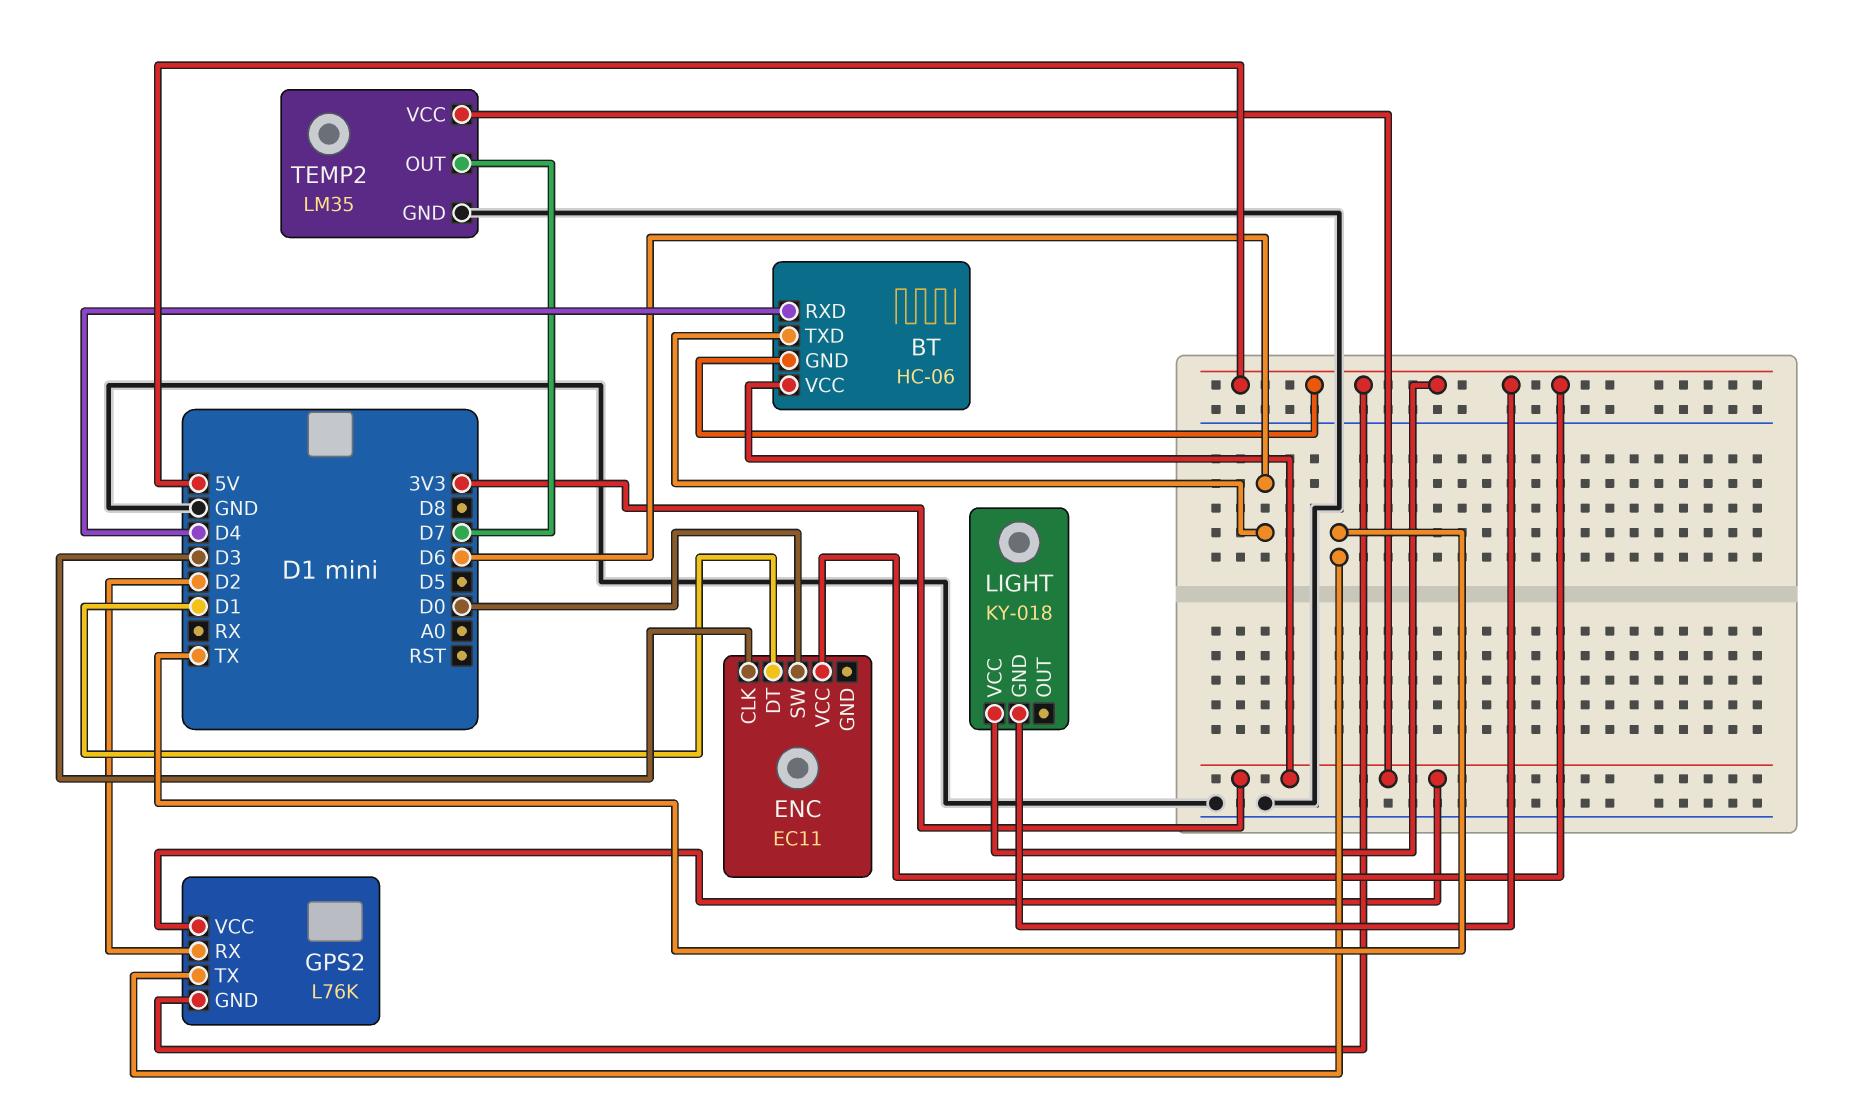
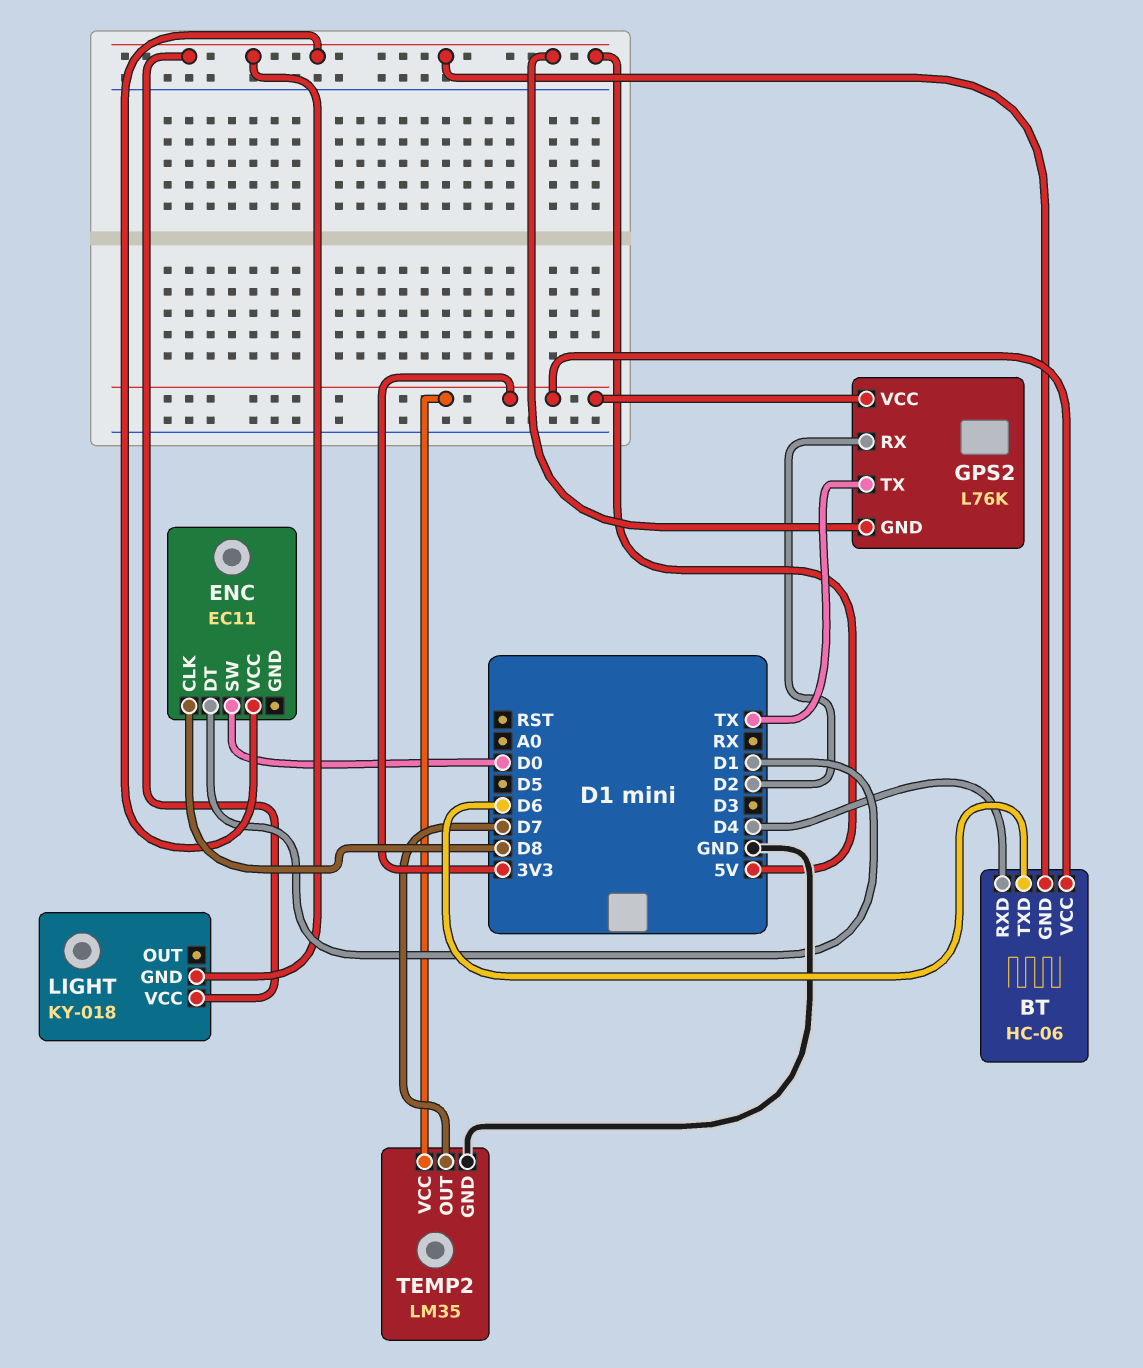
ENC pin CLK: D3 -> D8

